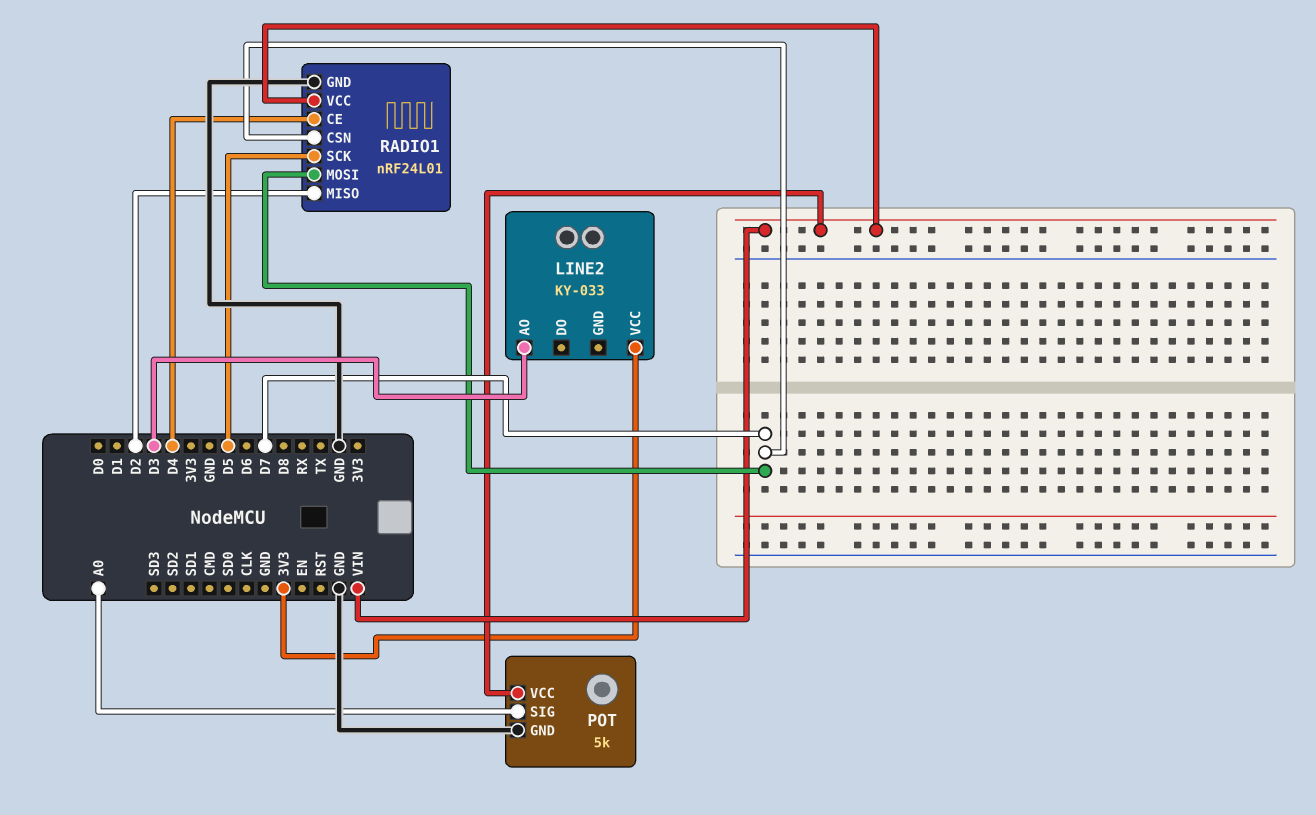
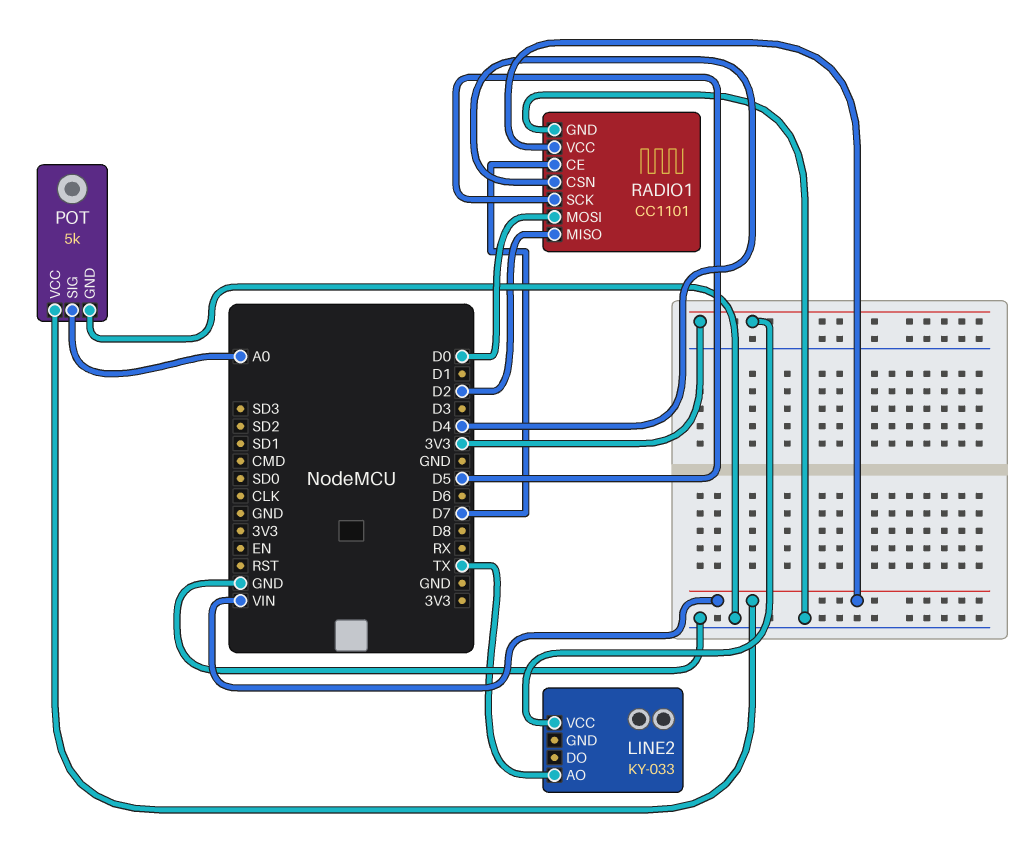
LINE2 pin AO: D3 -> TX
RADIO1: nRF24L01 -> CC1101
RADIO1 pin CE: D4 -> D7
RADIO1 pin CSN: D7 -> D4
RADIO1 pin MOSI: D7 -> D0

